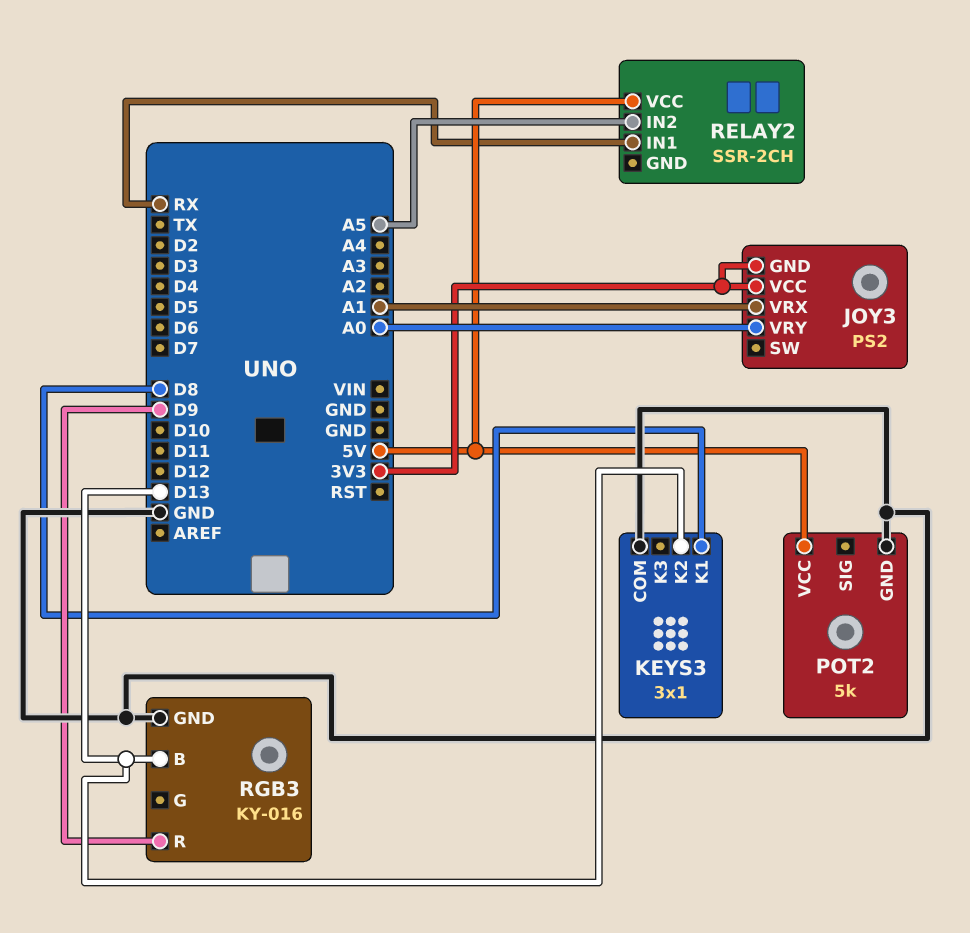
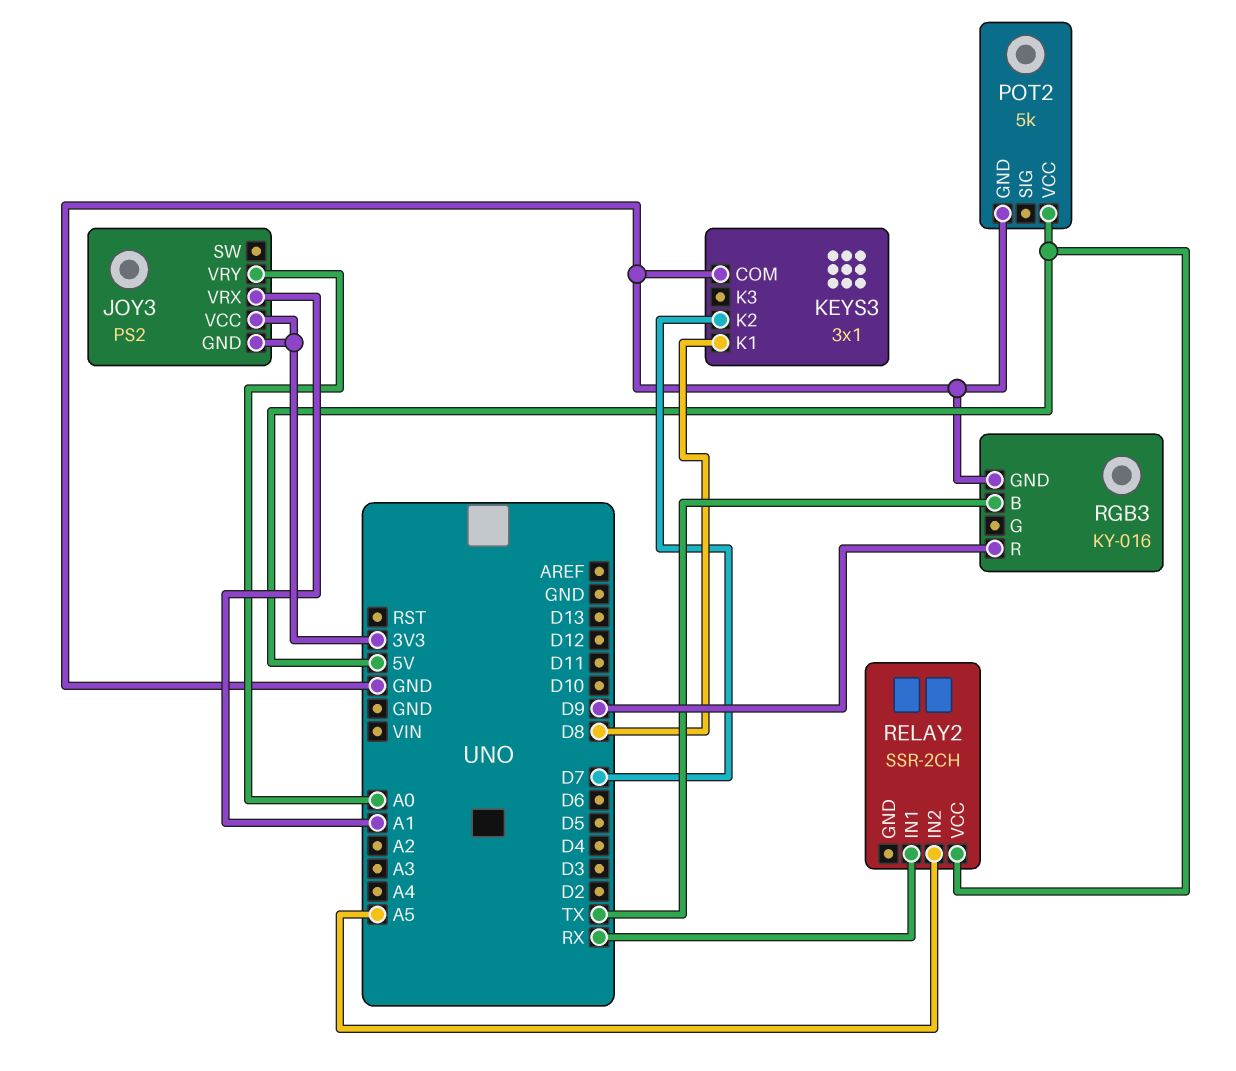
KEYS3 pin K2: D13 -> D7
RGB3 pin B: D13 -> TX

